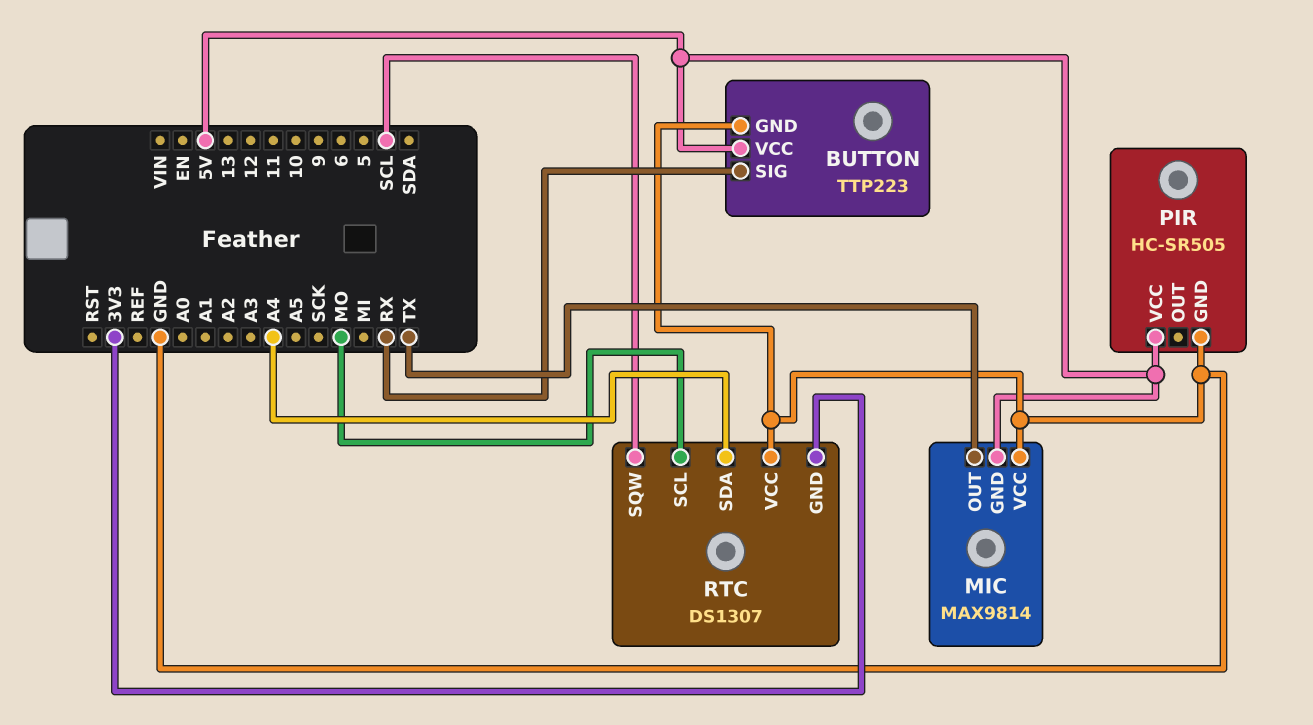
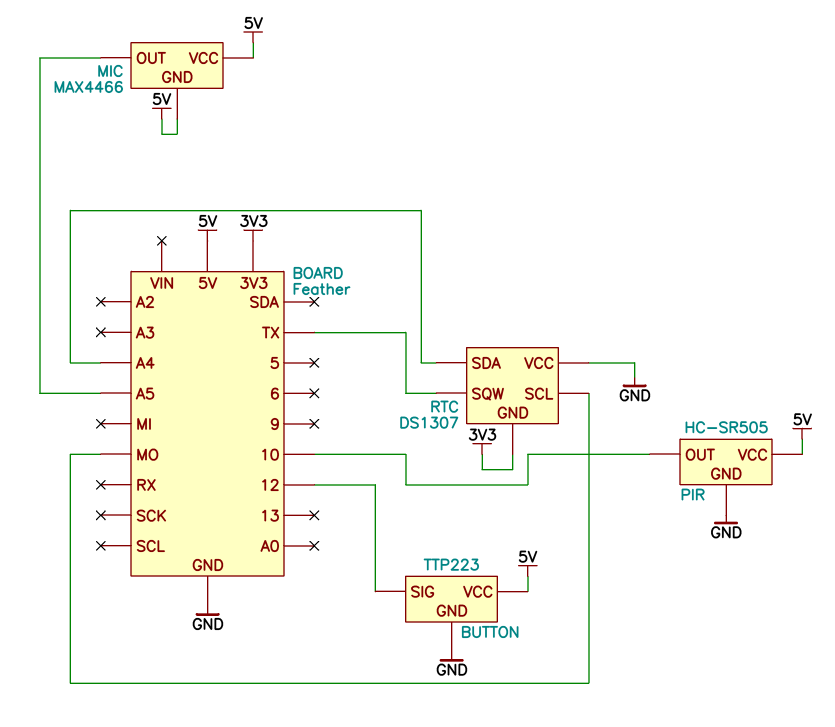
BUTTON pin SIG: RX -> 12
MIC: MAX9814 -> MAX4466
MIC pin OUT: TX -> A5
MIC pin VCC: GND -> 5V
PIR pin OUT: none -> 10
RTC pin SQW: SCL -> TX

